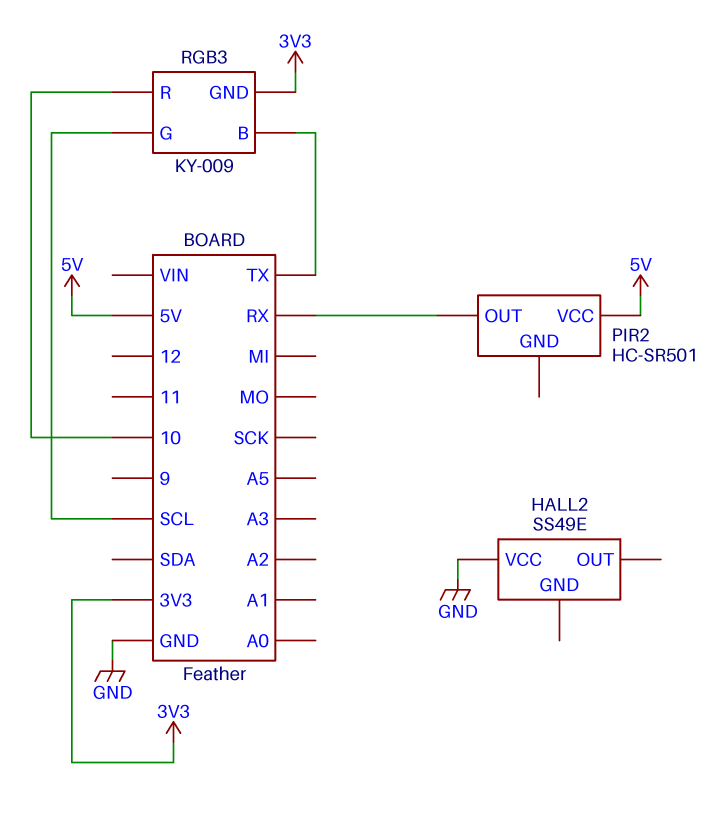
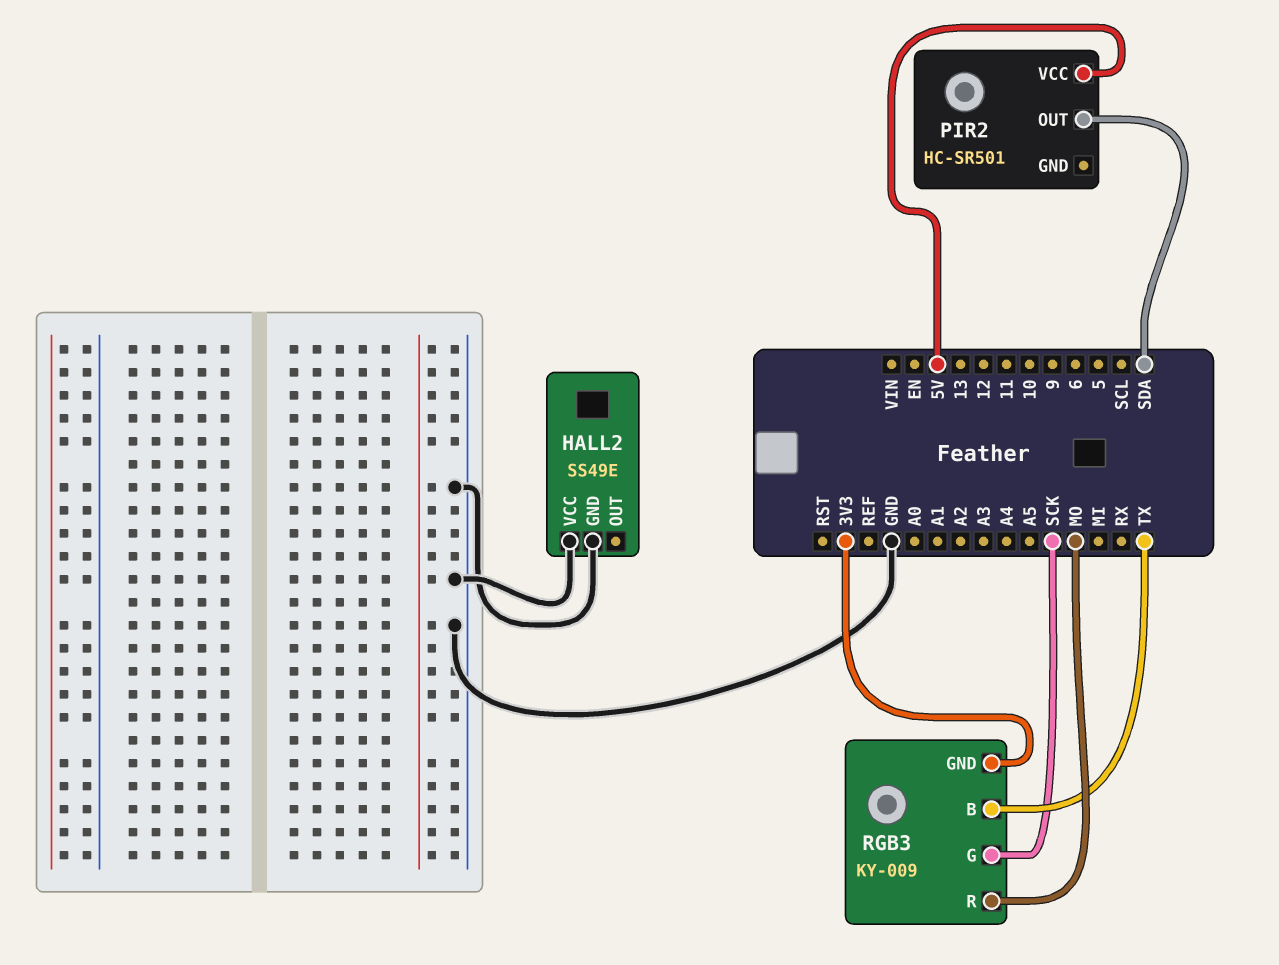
HALL2 pin GND: none -> GND
PIR2 pin OUT: RX -> SDA
RGB3 pin G: SCL -> SCK
RGB3 pin R: 10 -> MO

